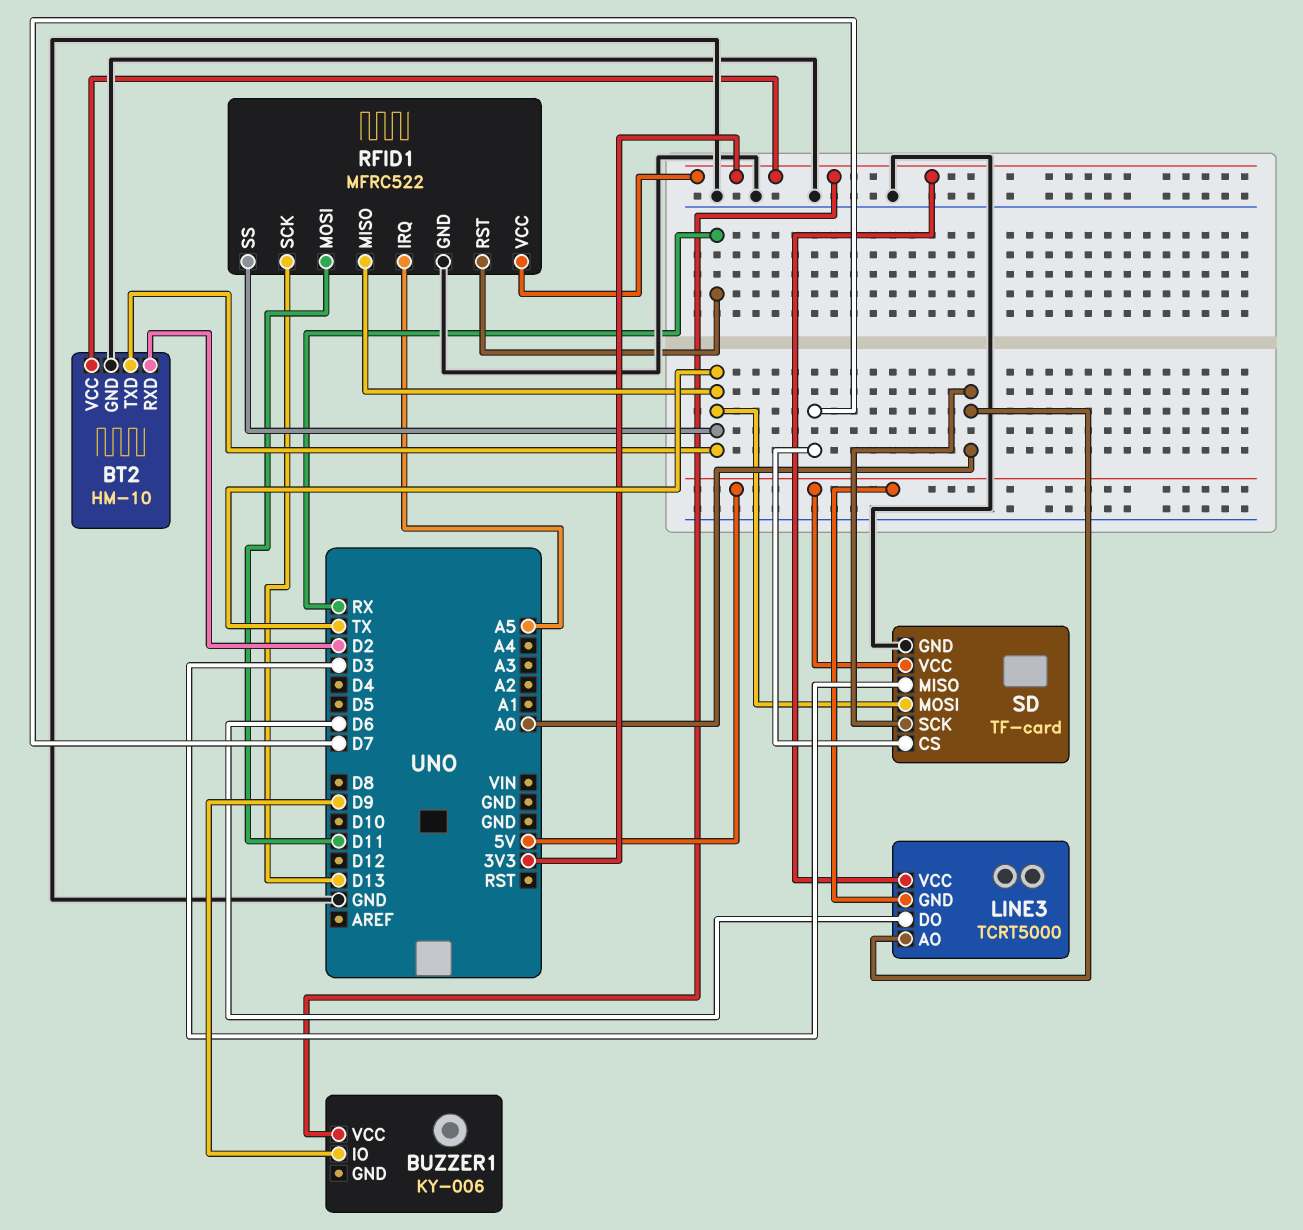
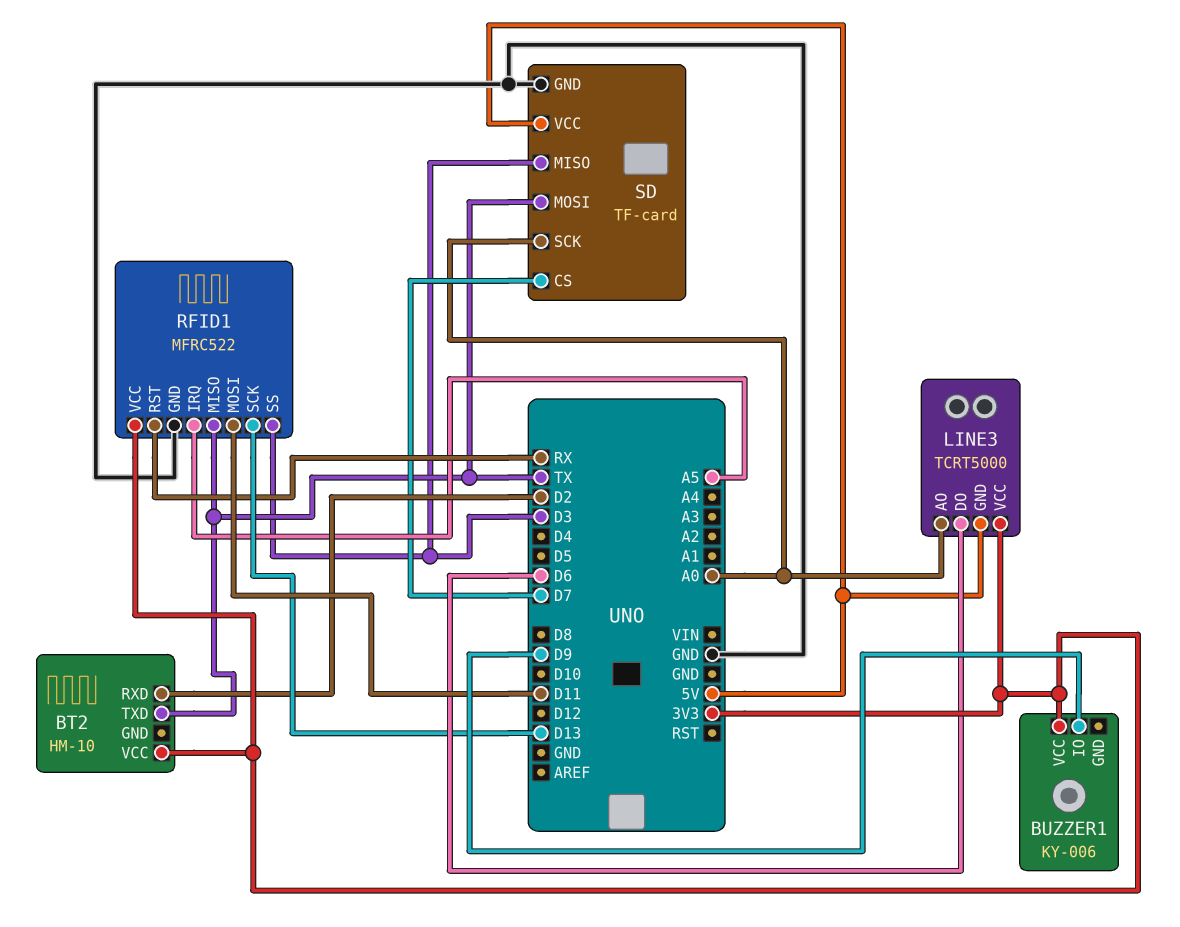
BT2 pin GND: GND -> none
RFID1 pin SS: TX -> D3

